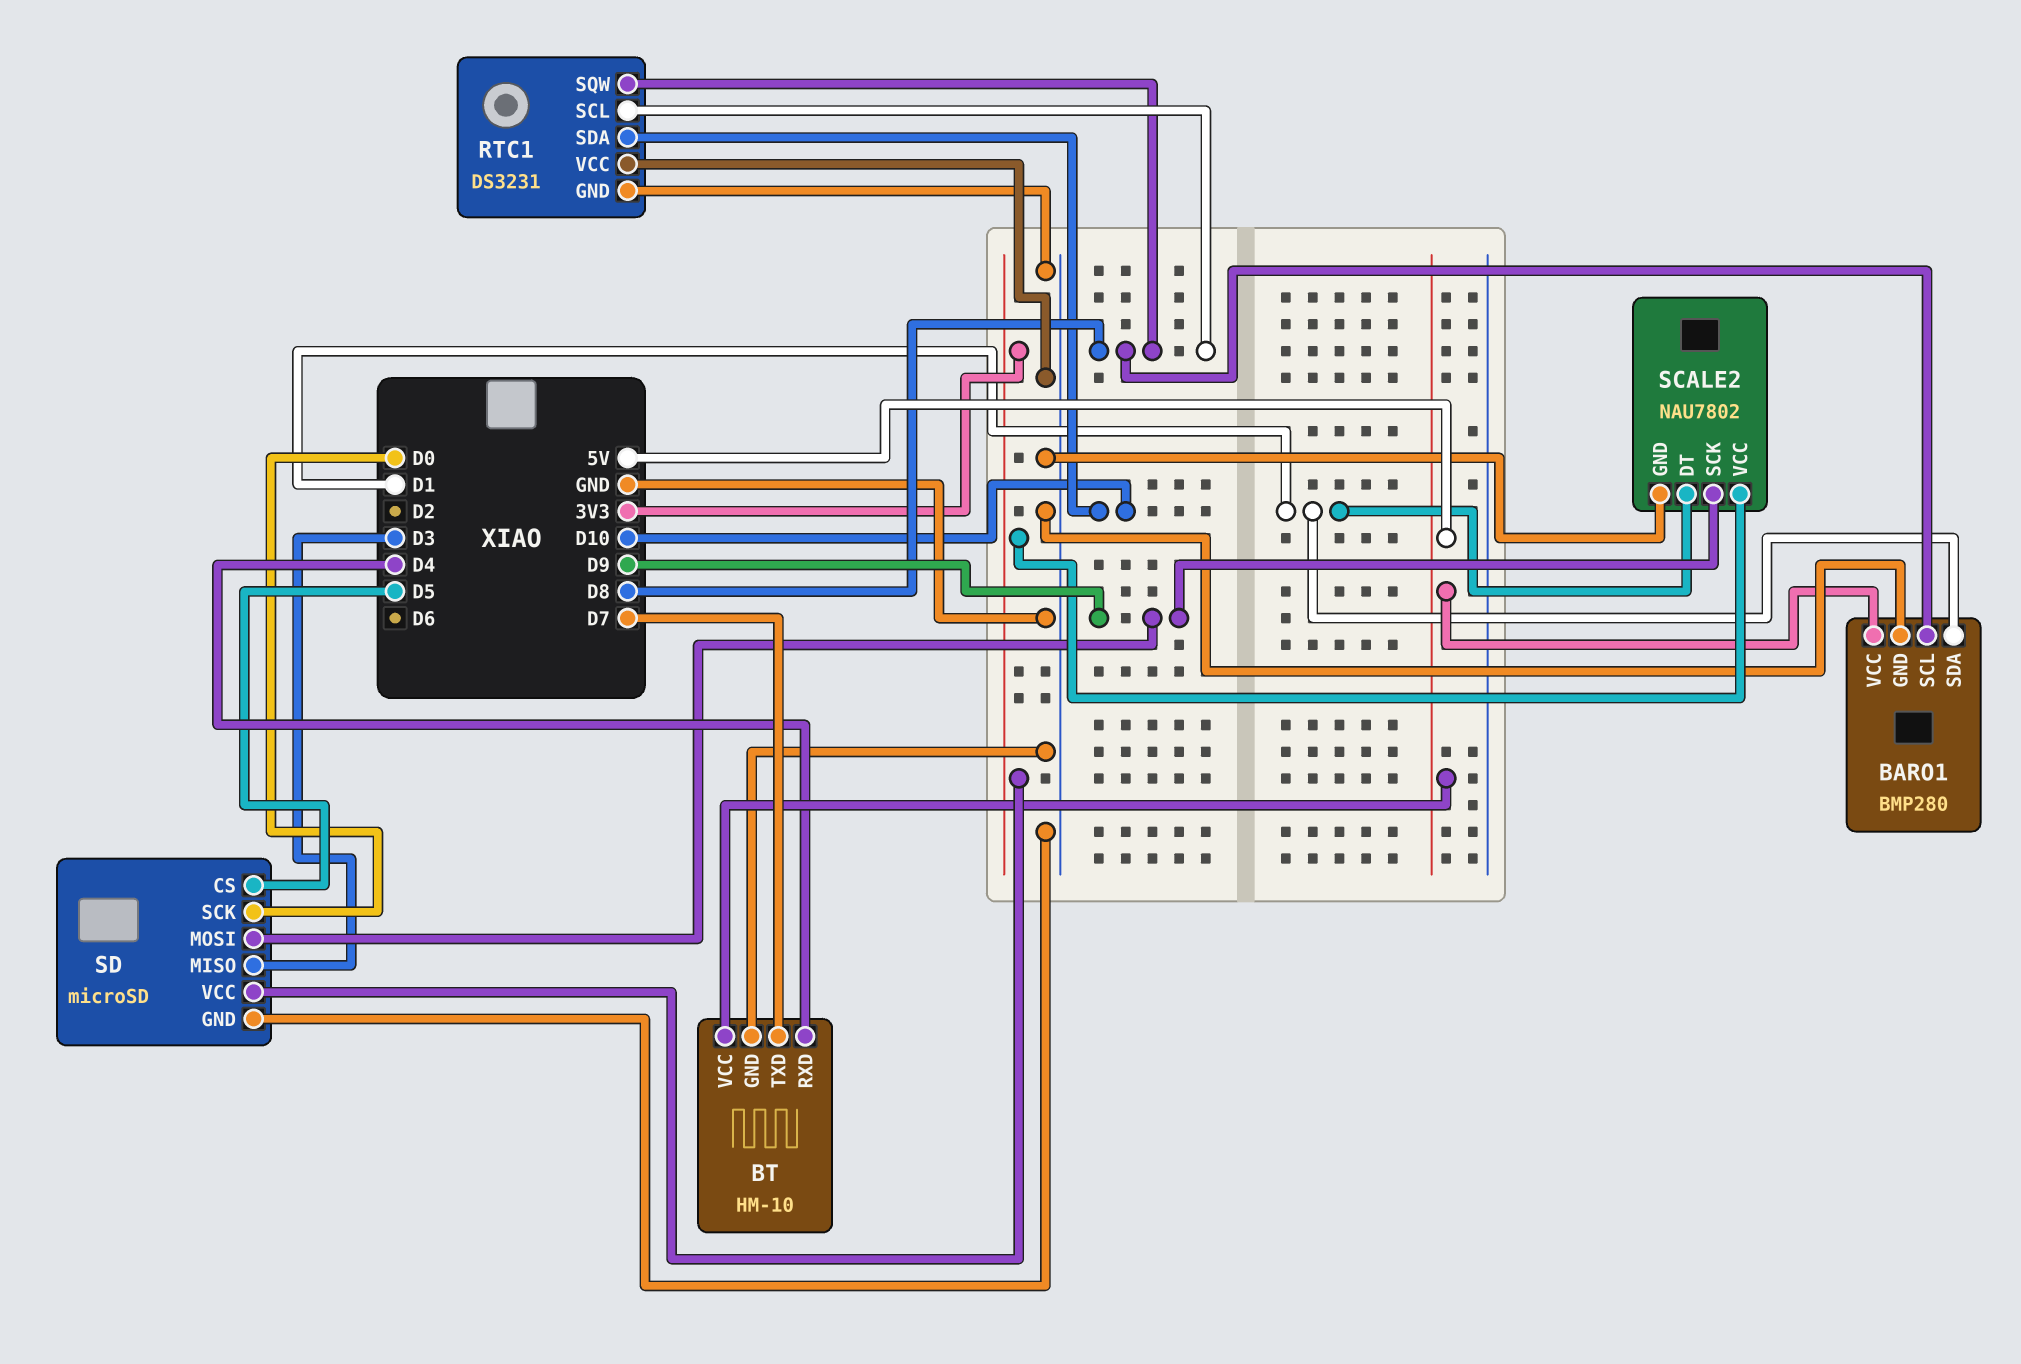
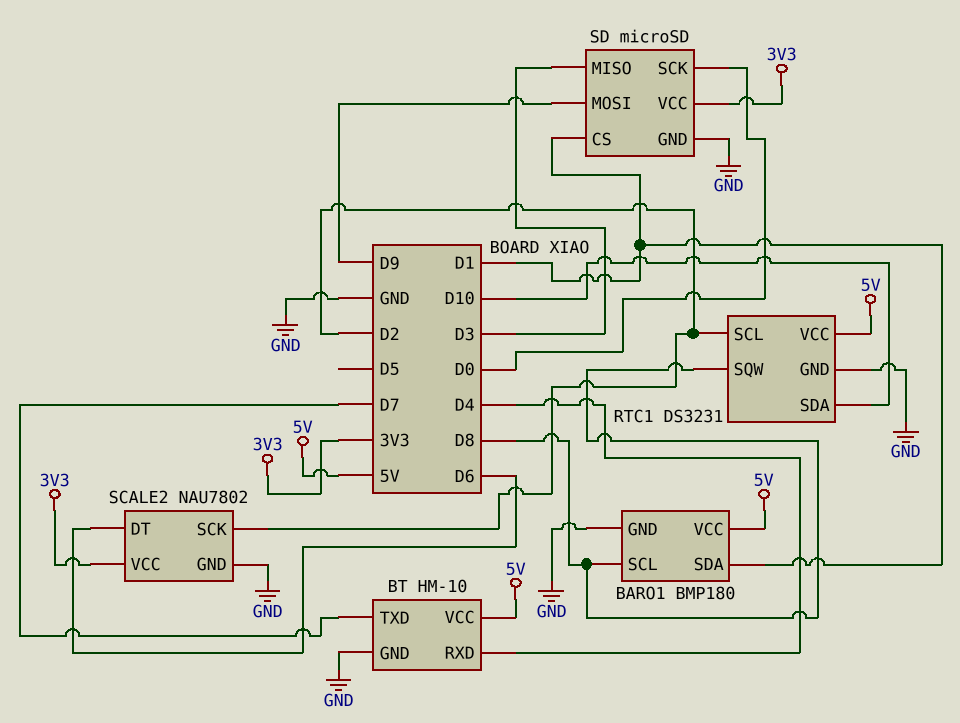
BARO1: BMP280 -> BMP180
RTC1 pin SCL: D8 -> D2
RTC1 pin VCC: GND -> 5V
SCALE2 pin DT: D1 -> D6
SCALE2 pin SCK: D9 -> D2
SD pin CS: D5 -> D1

